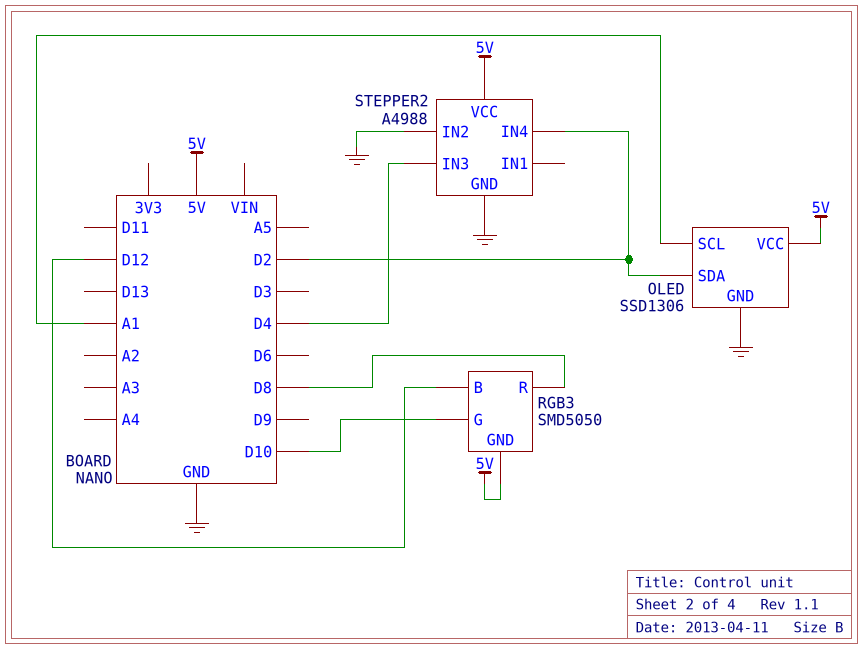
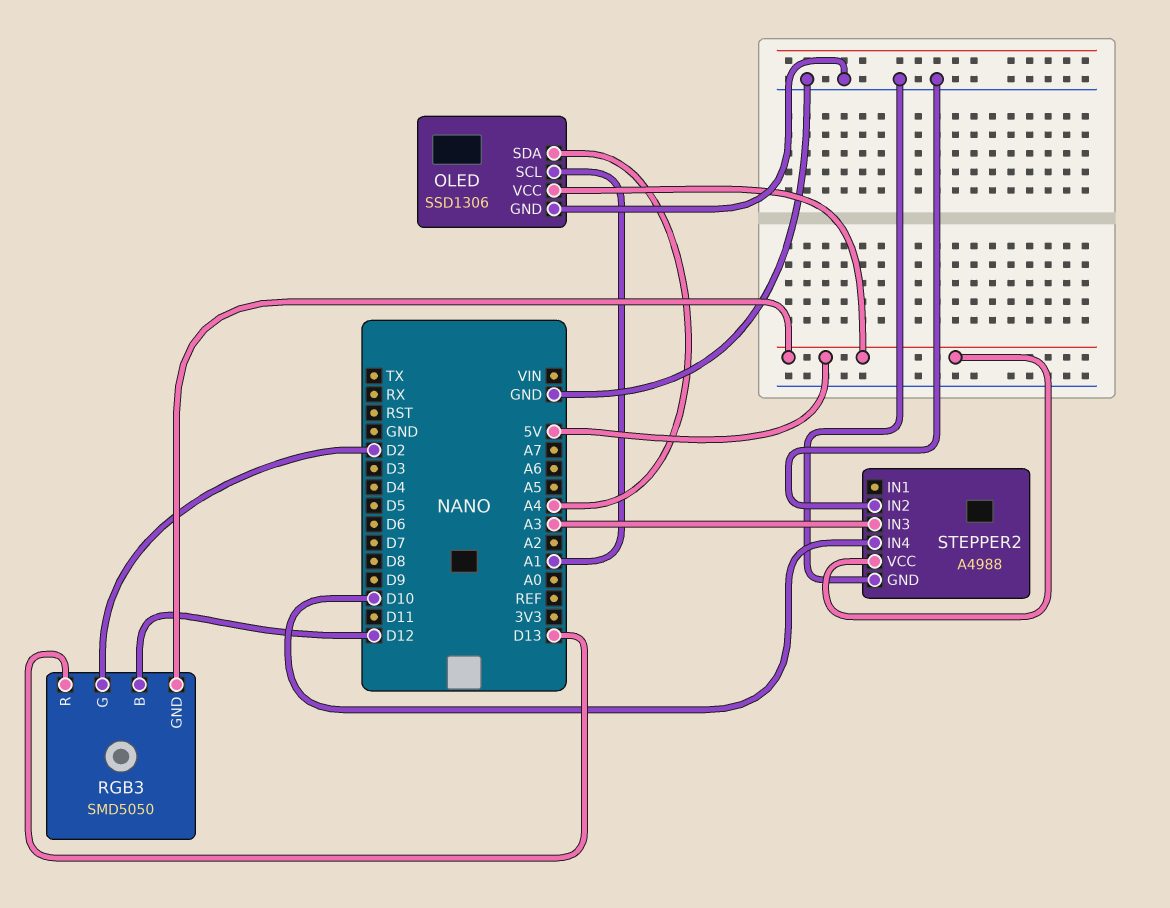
OLED pin SDA: D2 -> A4
RGB3 pin G: D10 -> D2
RGB3 pin R: D8 -> D13
STEPPER2 pin IN3: D4 -> A3
STEPPER2 pin IN4: D2 -> D10

